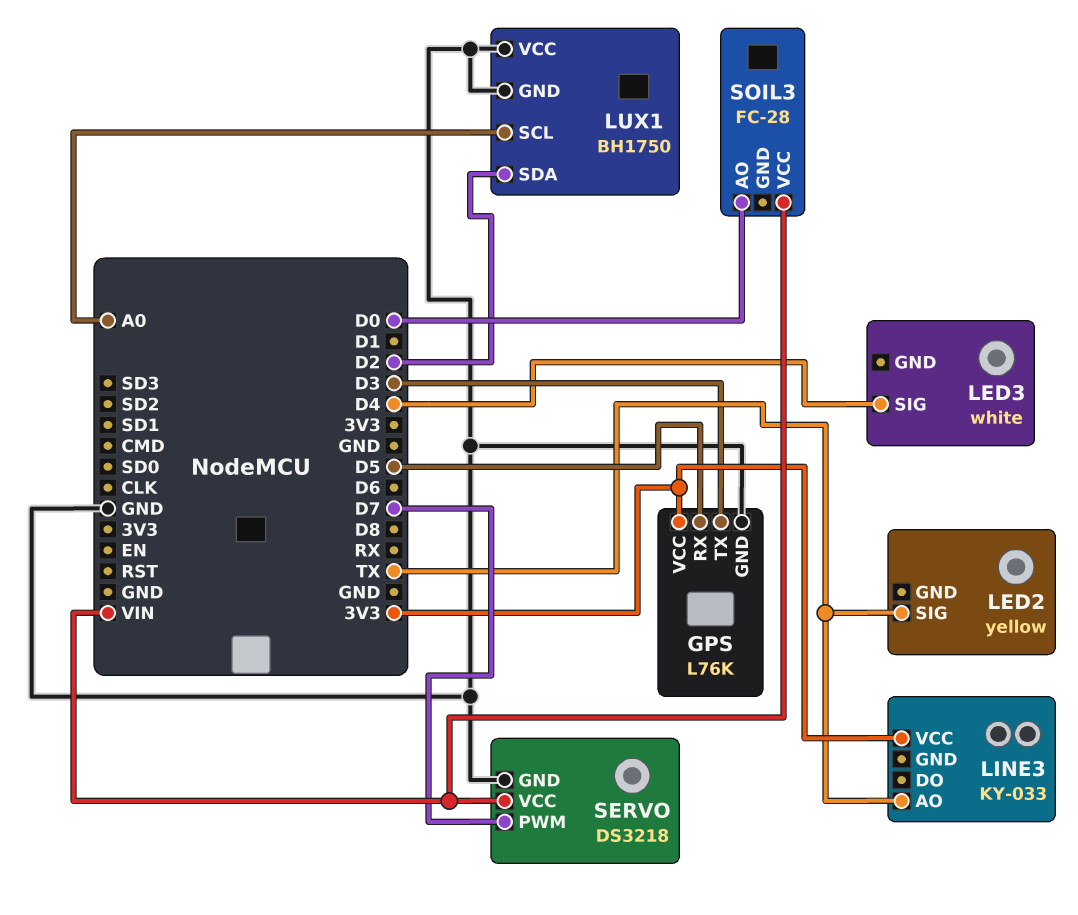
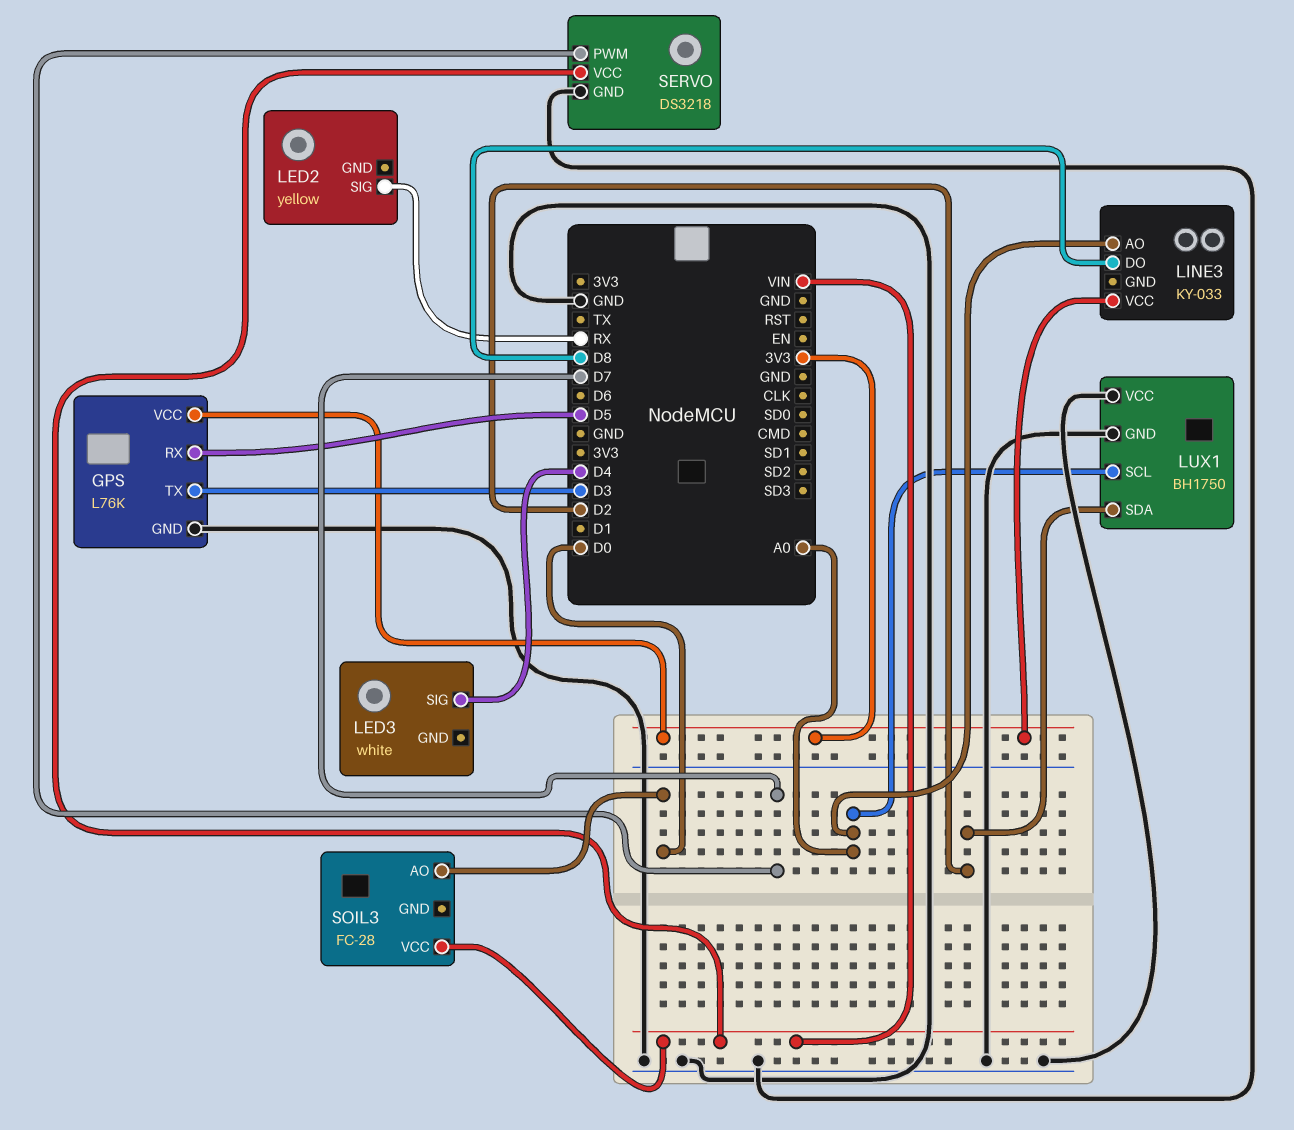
LED2 pin SIG: TX -> RX
LINE3 pin AO: TX -> A0
LINE3 pin DO: none -> D8

